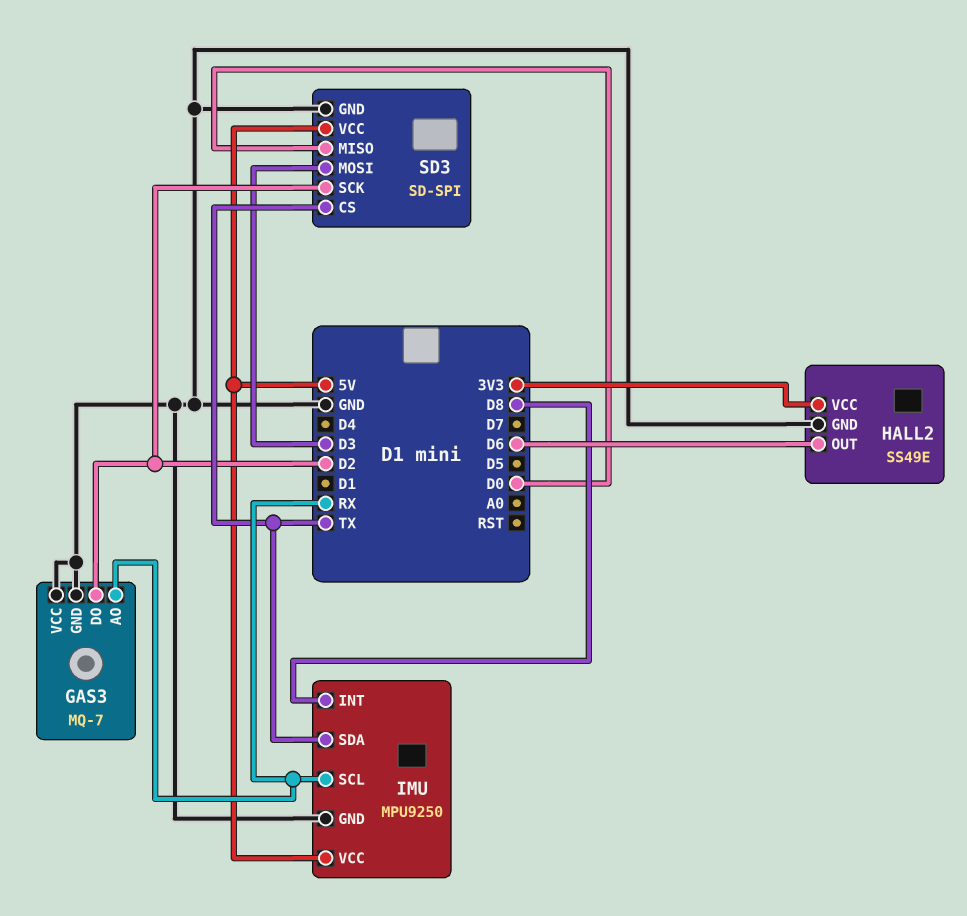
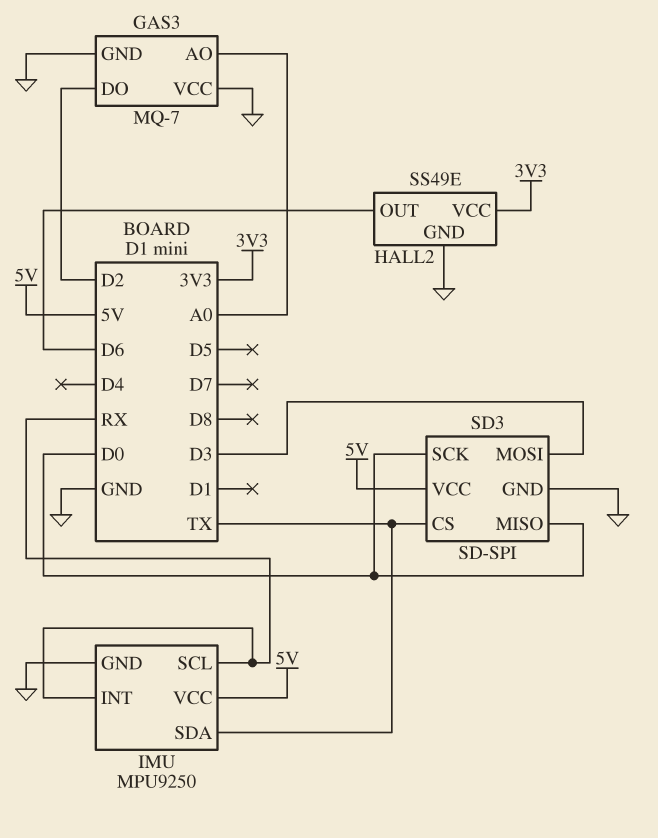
GAS3 pin AO: RX -> A0
IMU pin INT: D8 -> RX
SD3 pin SCK: D2 -> D0

